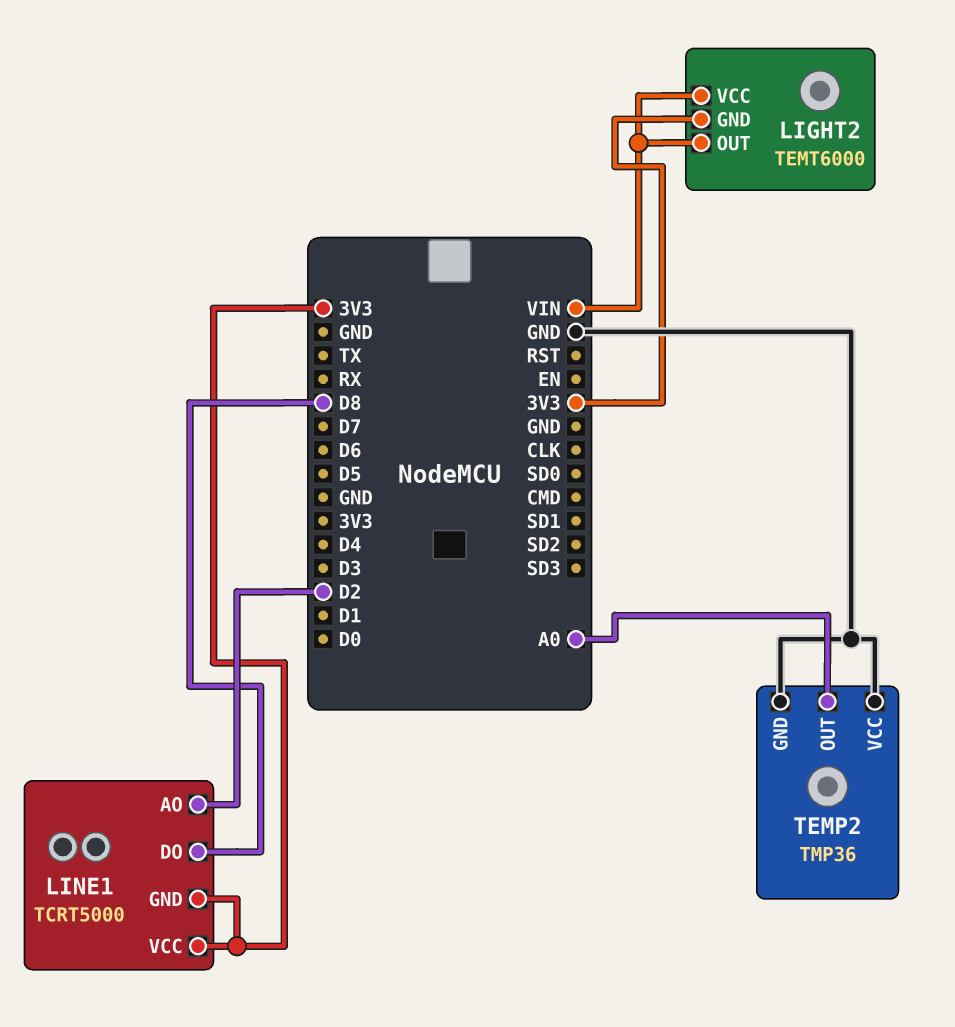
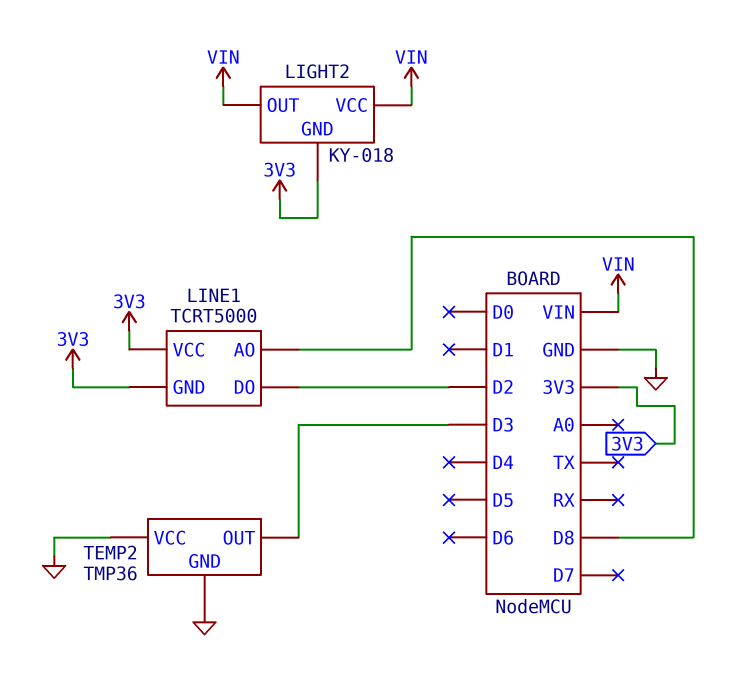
LIGHT2: TEMT6000 -> KY-018
LINE1 pin AO: D2 -> D8
LINE1 pin DO: D8 -> D2
TEMP2 pin OUT: A0 -> D3

